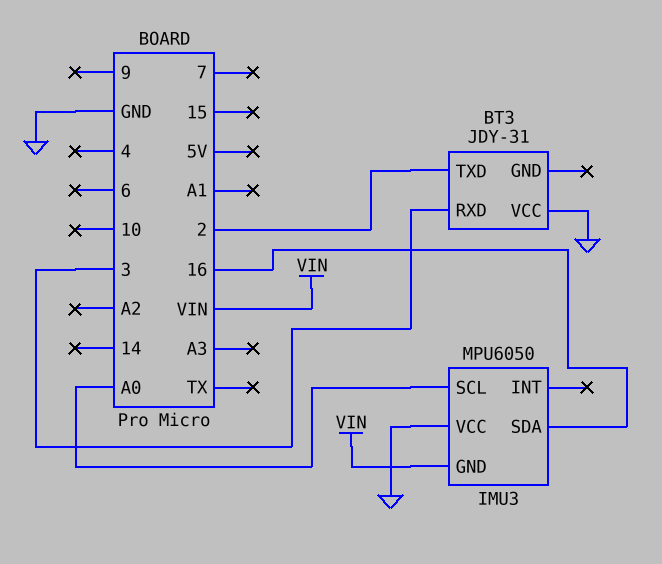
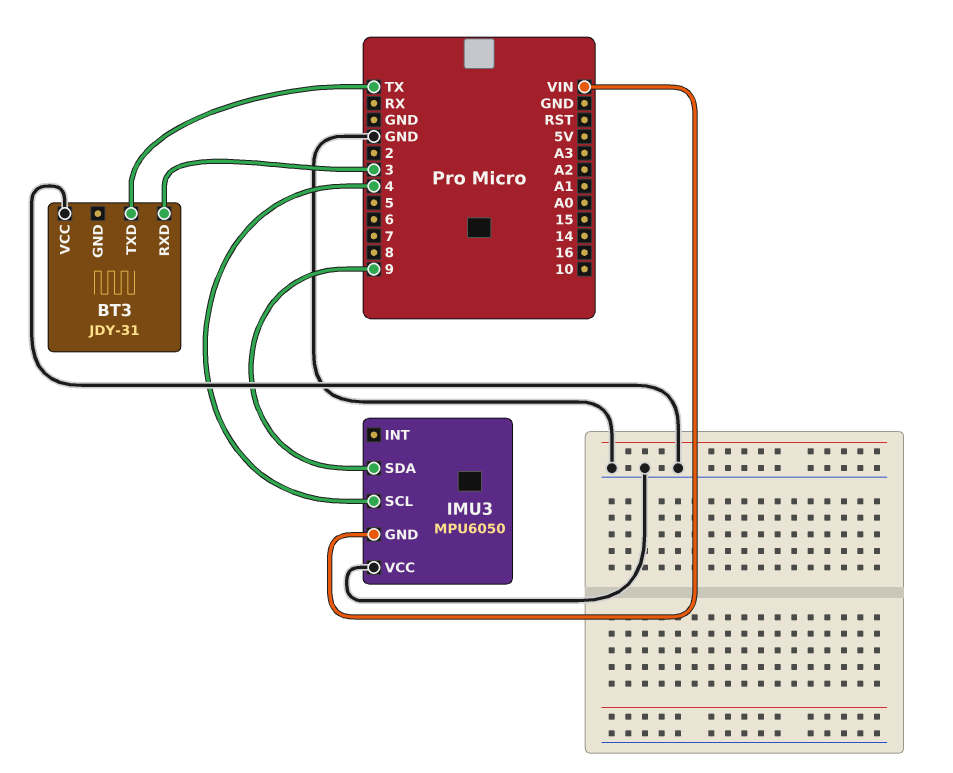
BT3 pin TXD: 2 -> TX
IMU3 pin SCL: A0 -> 4
IMU3 pin SDA: 16 -> 9

